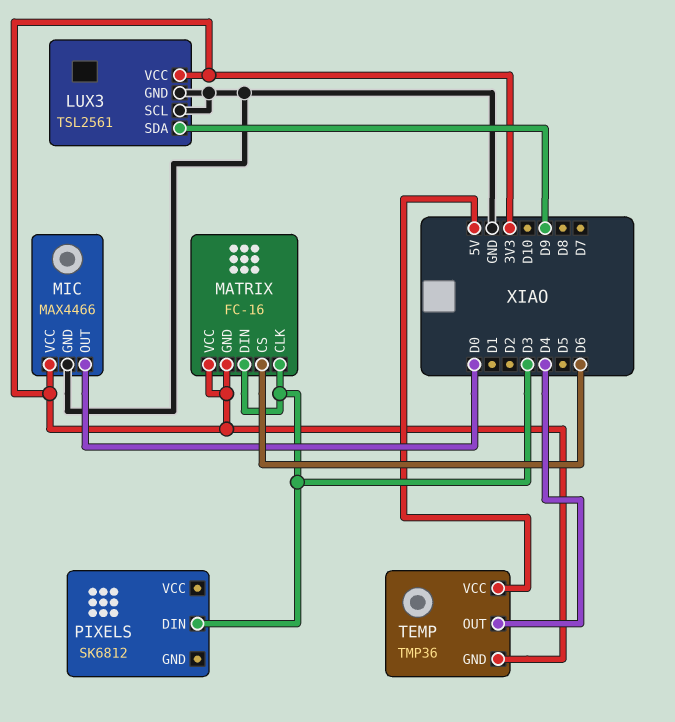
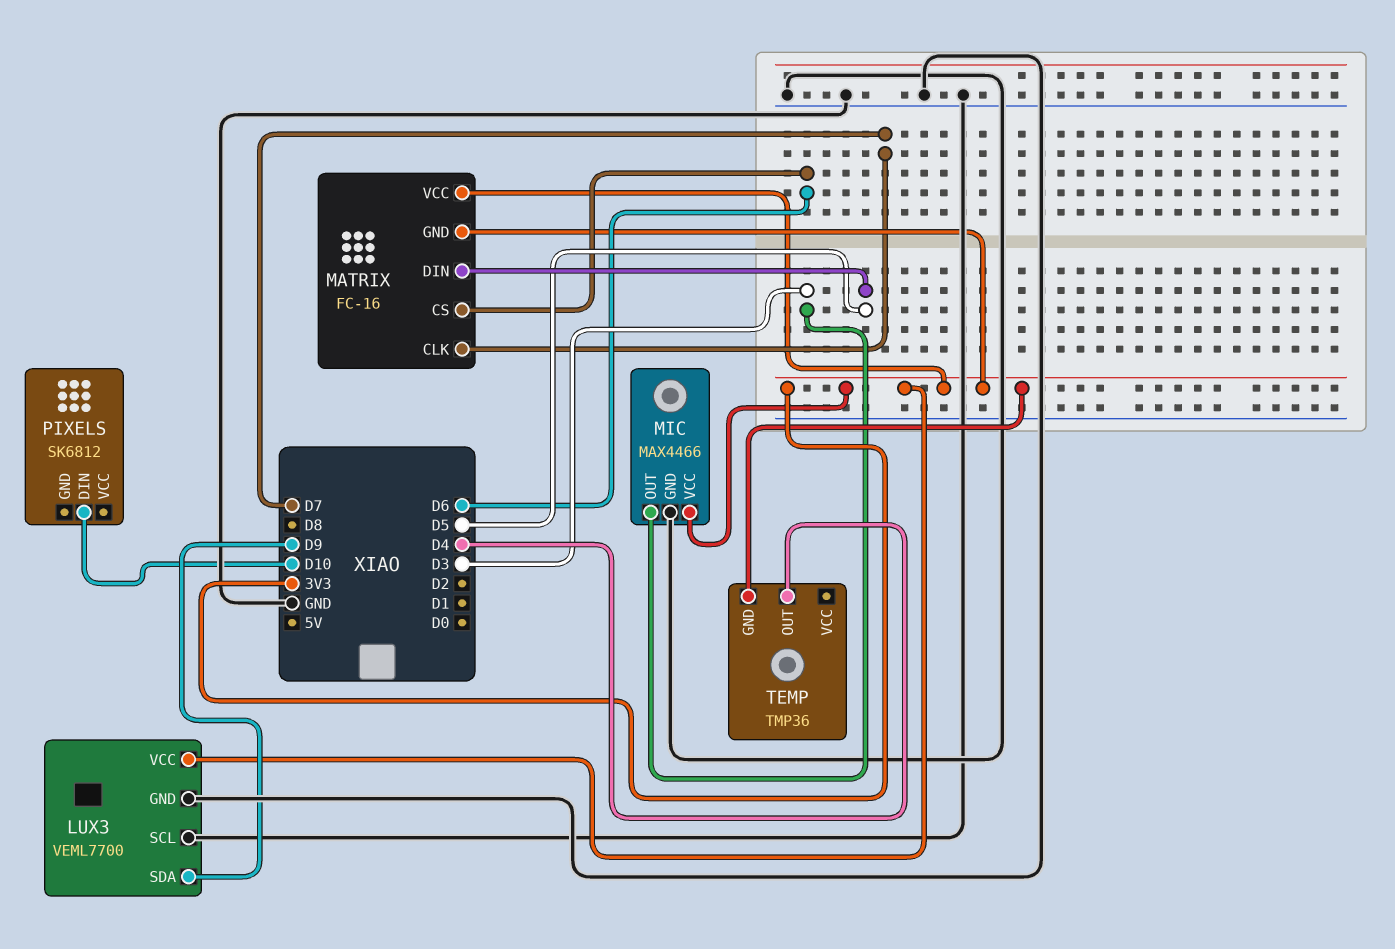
LUX3: TSL2561 -> VEML7700
MATRIX pin CLK: D3 -> D7
MATRIX pin DIN: D3 -> D5
MIC pin OUT: D0 -> D3
PIXELS pin DIN: D3 -> D10
TEMP pin VCC: 5V -> none

